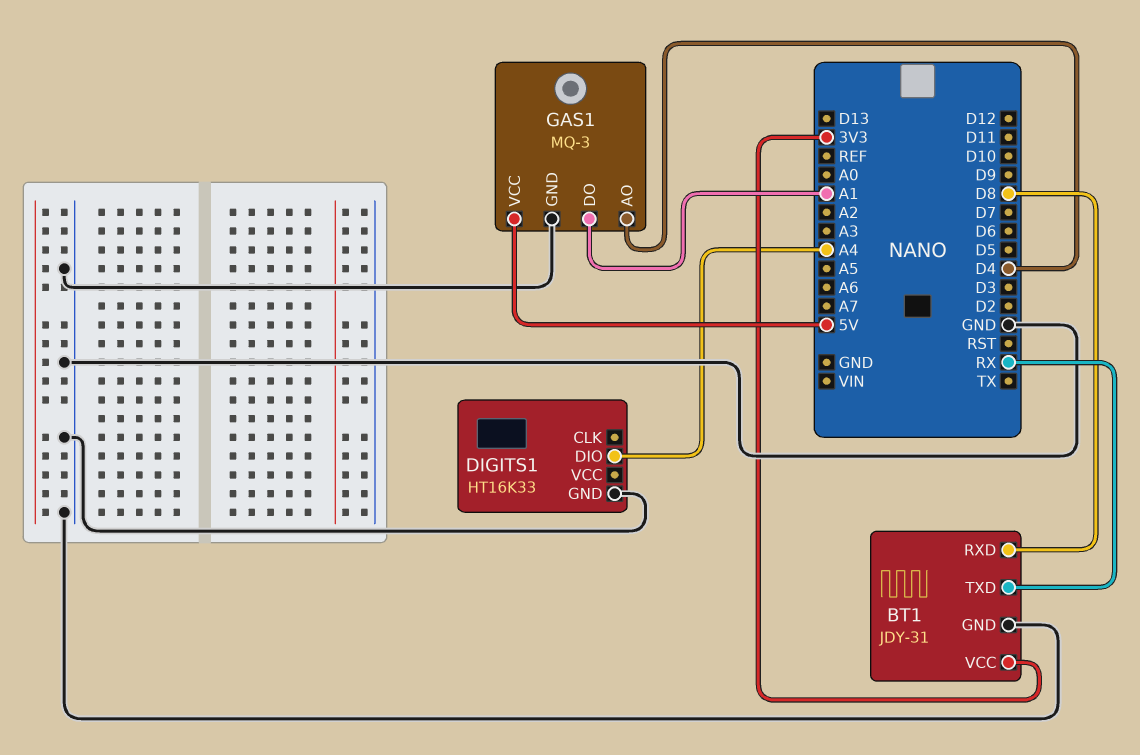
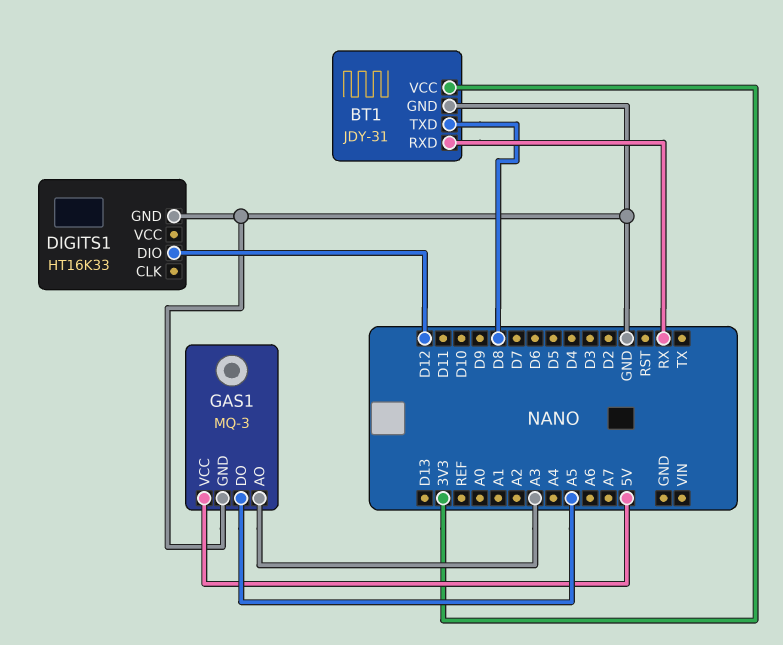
BT1 pin RXD: D8 -> RX
BT1 pin TXD: RX -> D8
DIGITS1 pin DIO: A4 -> D12
GAS1 pin AO: D4 -> A3
GAS1 pin DO: A1 -> A5

